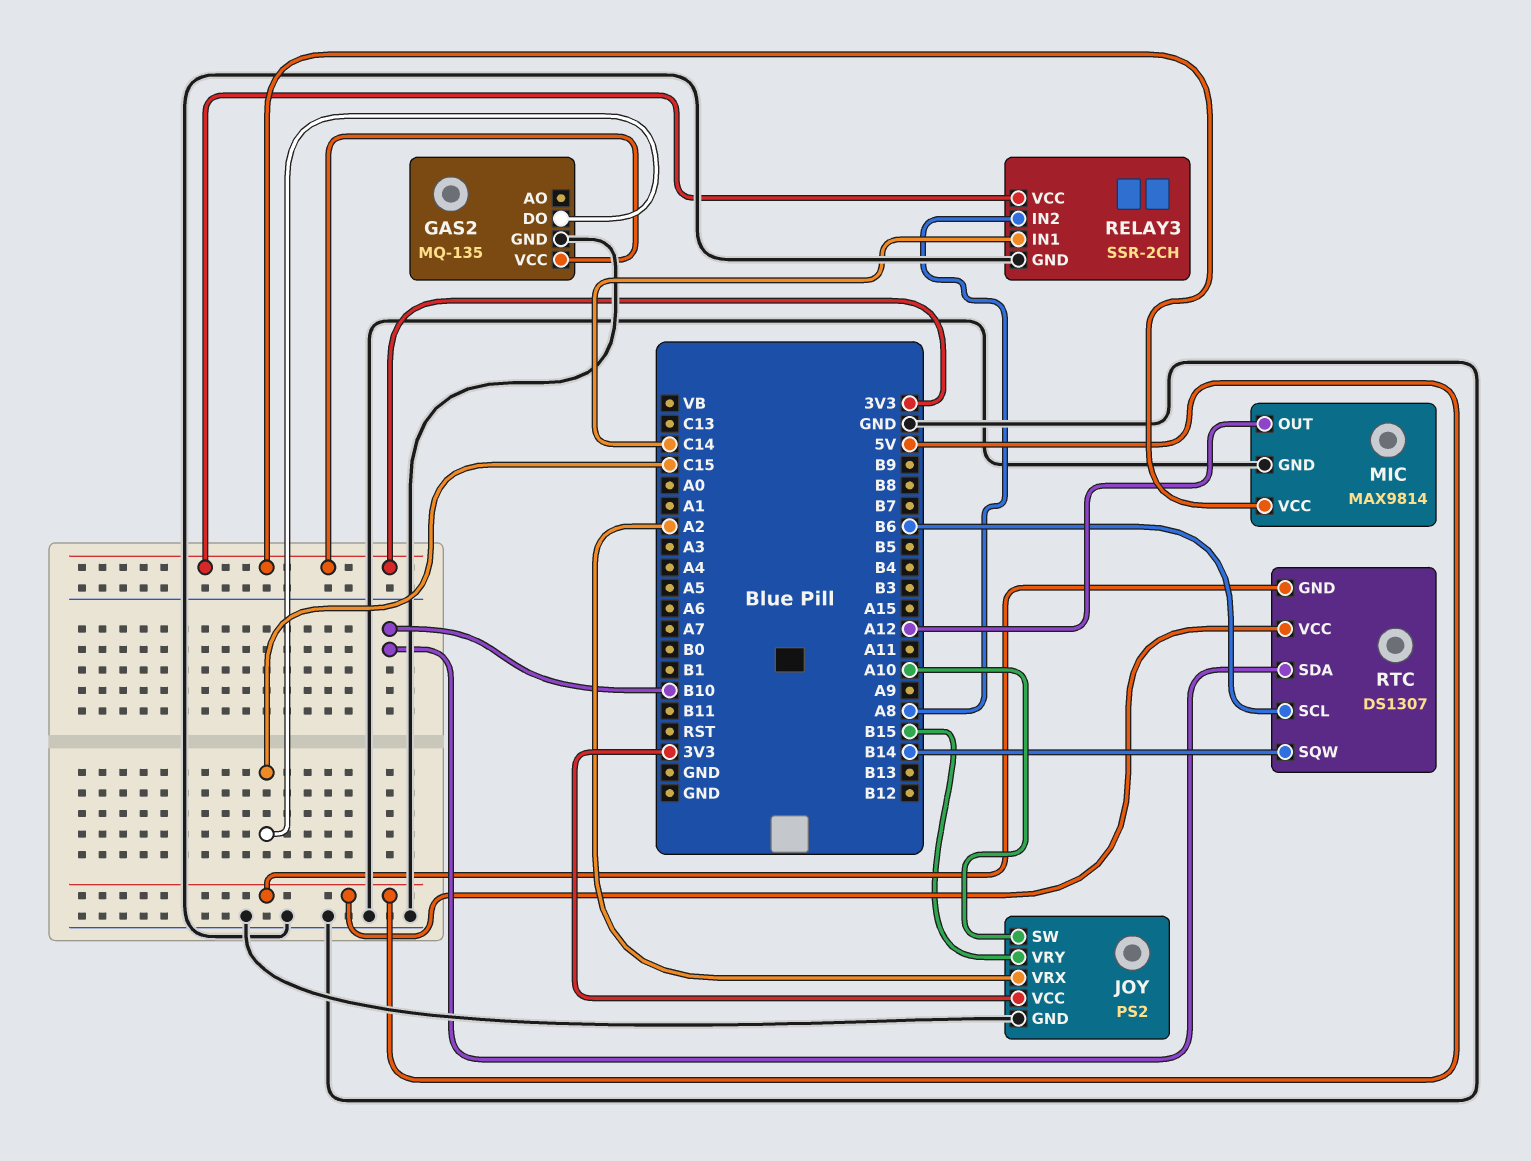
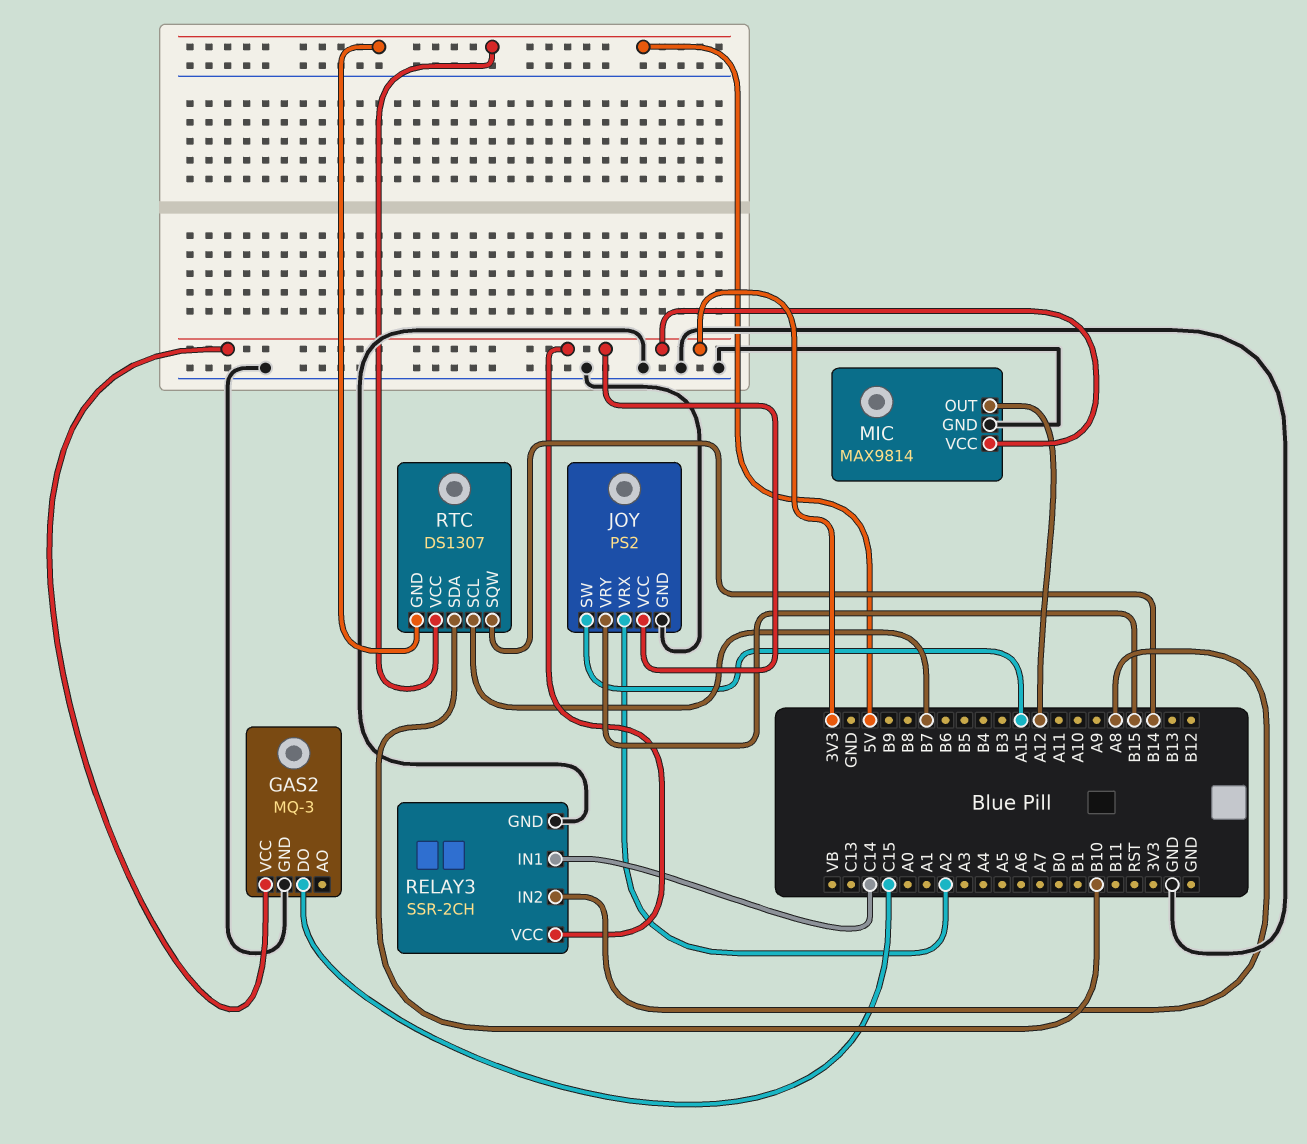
GAS2: MQ-135 -> MQ-3
JOY pin SW: A10 -> A15
RTC pin SCL: B6 -> B7

